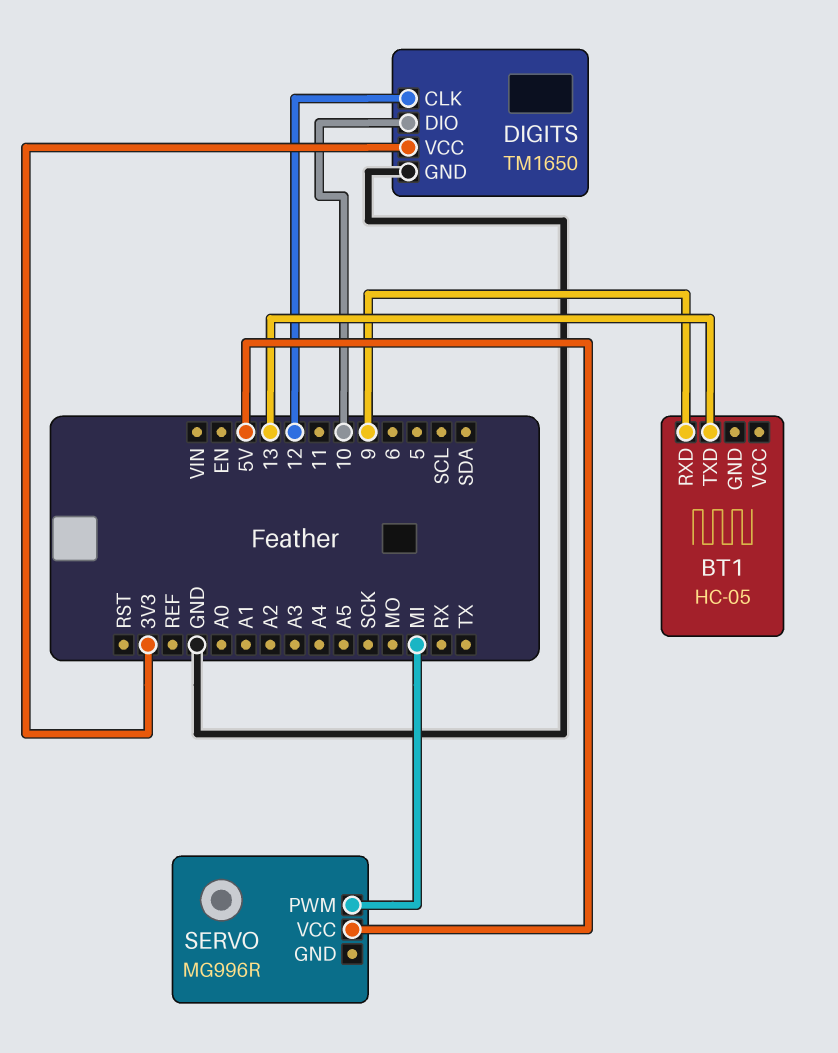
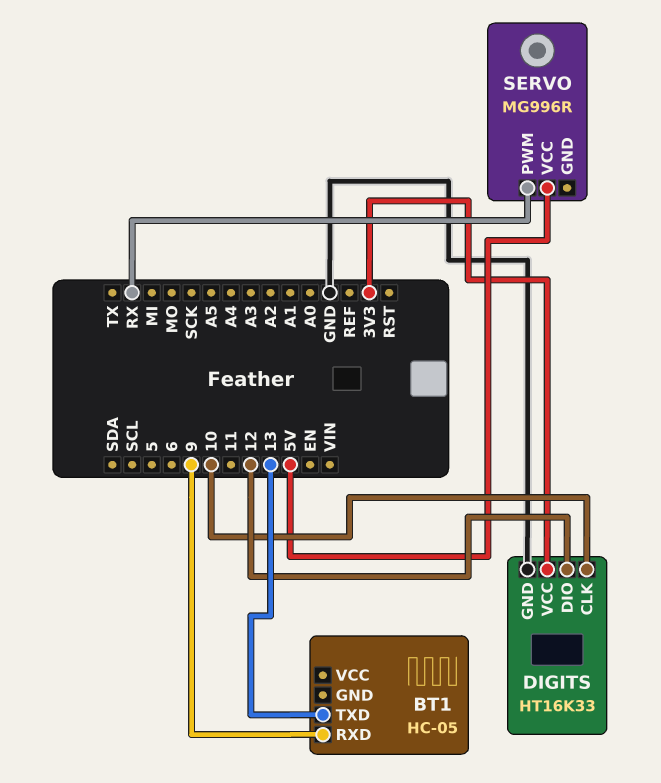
DIGITS: TM1650 -> HT16K33
DIGITS pin CLK: 12 -> 10
DIGITS pin DIO: 10 -> 12
SERVO pin PWM: MI -> RX

